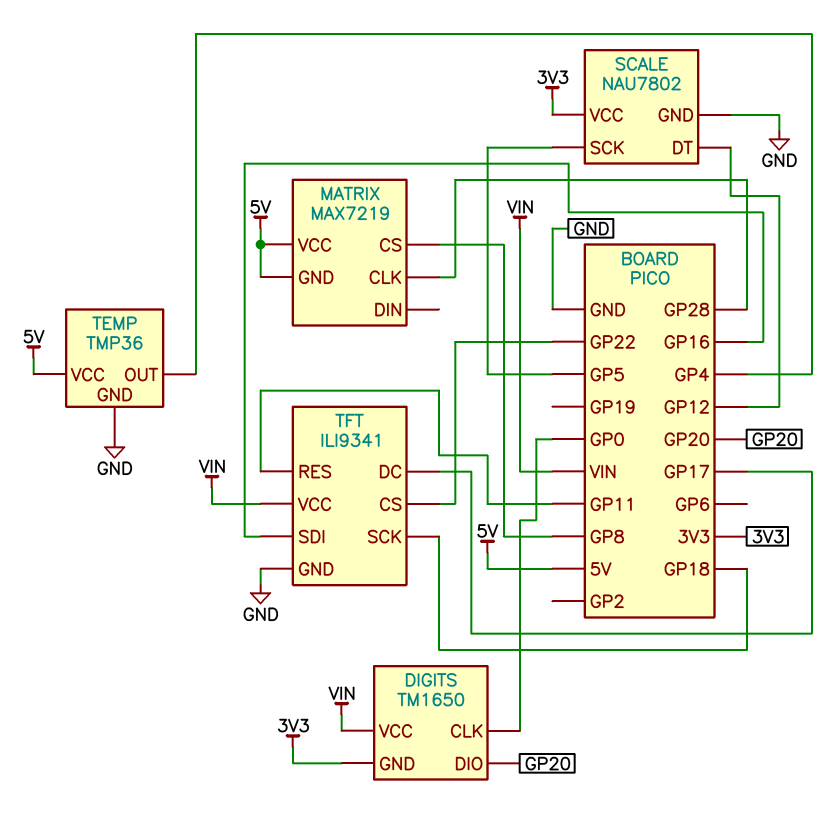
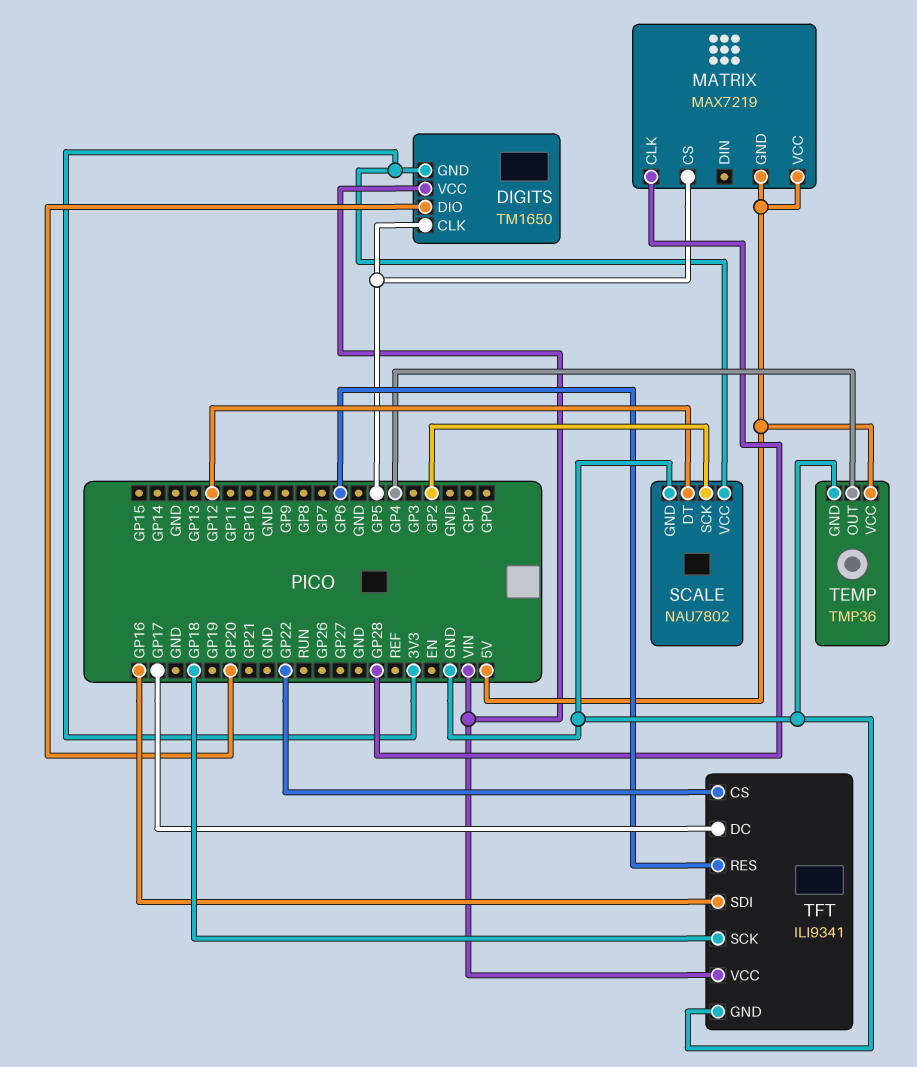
DIGITS pin CLK: GP0 -> GP5
MATRIX pin CS: GP8 -> GP5
SCALE pin SCK: GP5 -> GP2
TFT pin RES: GP11 -> GP6

